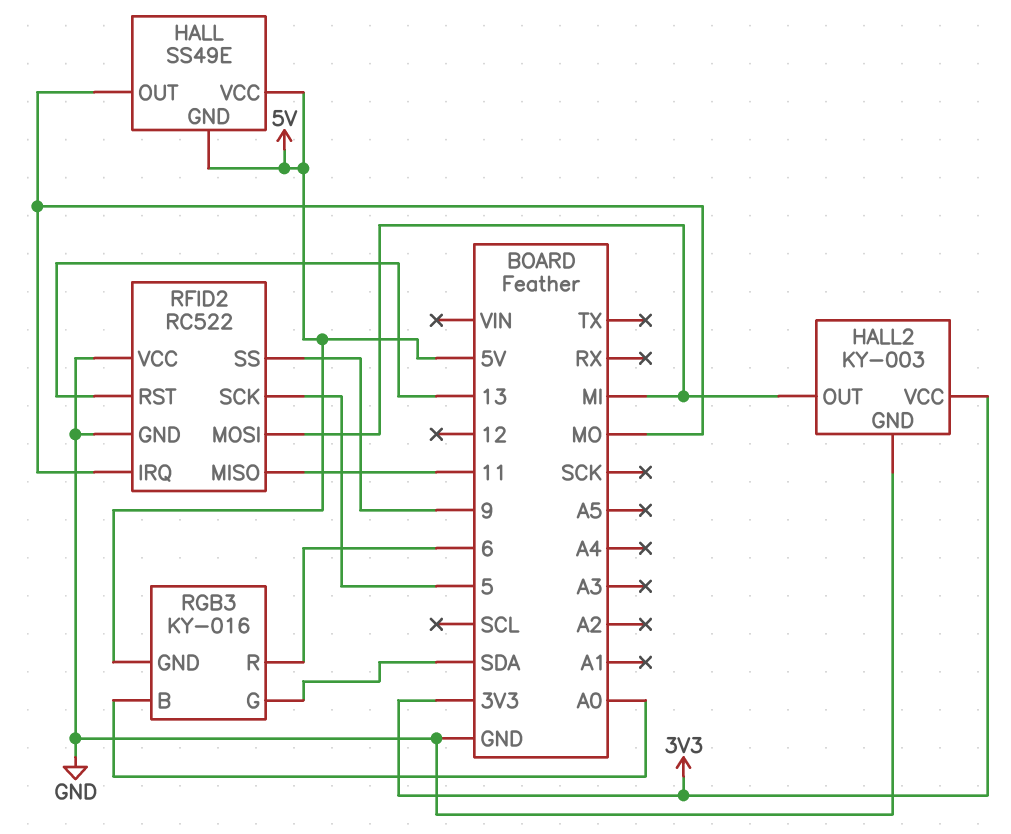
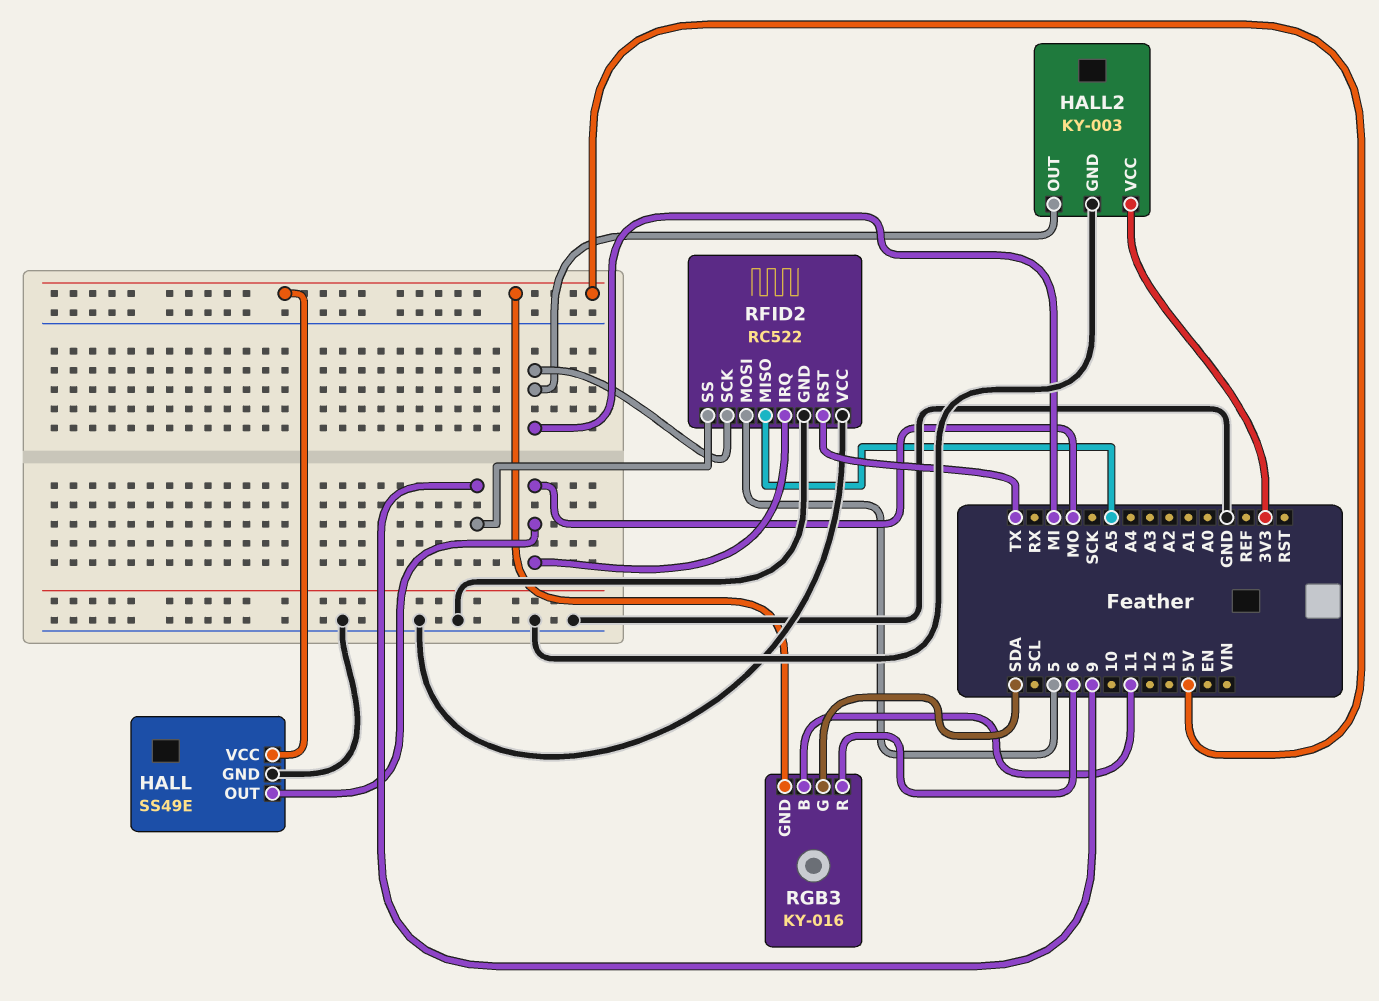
HALL pin GND: 5V -> GND
RFID2 pin MISO: 11 -> A5
RFID2 pin MOSI: MI -> 5
RFID2 pin RST: 13 -> TX
RFID2 pin SCK: 5 -> MI
RGB3 pin B: A0 -> 11

